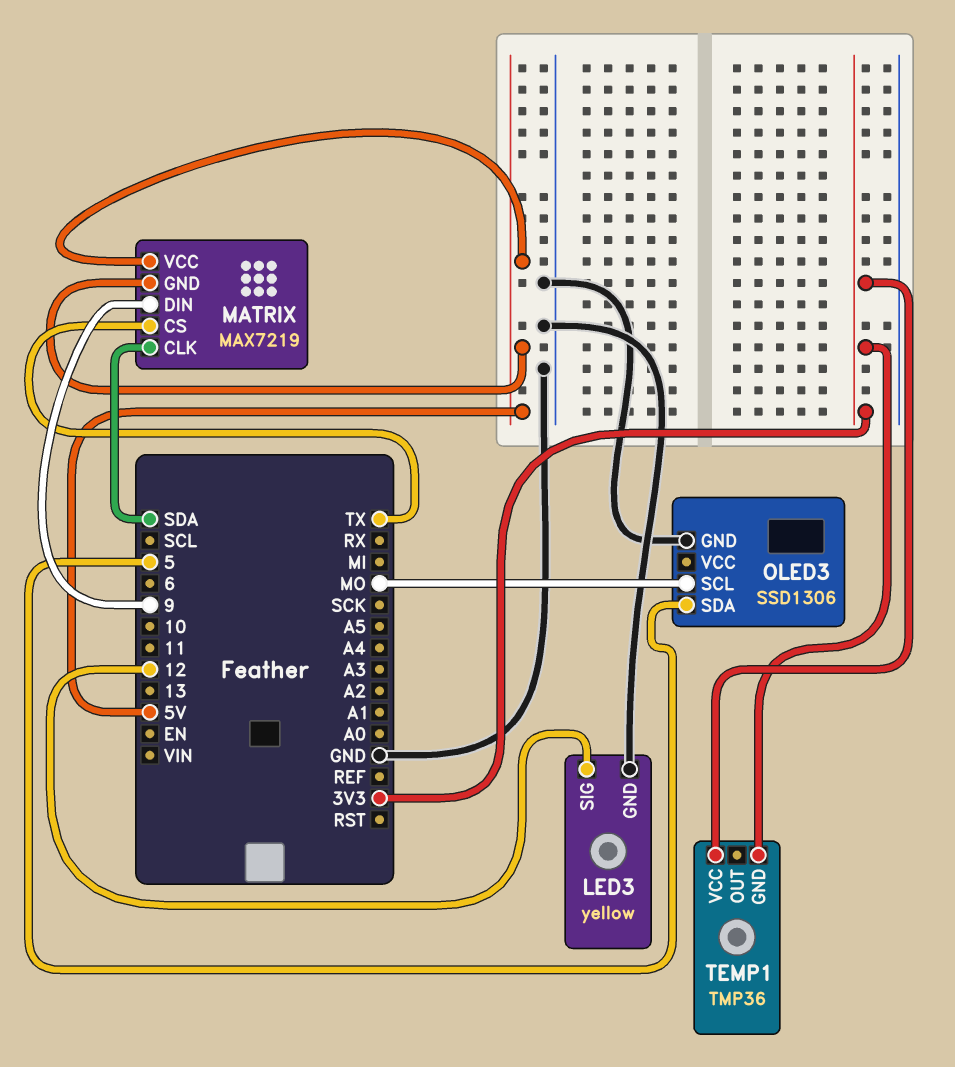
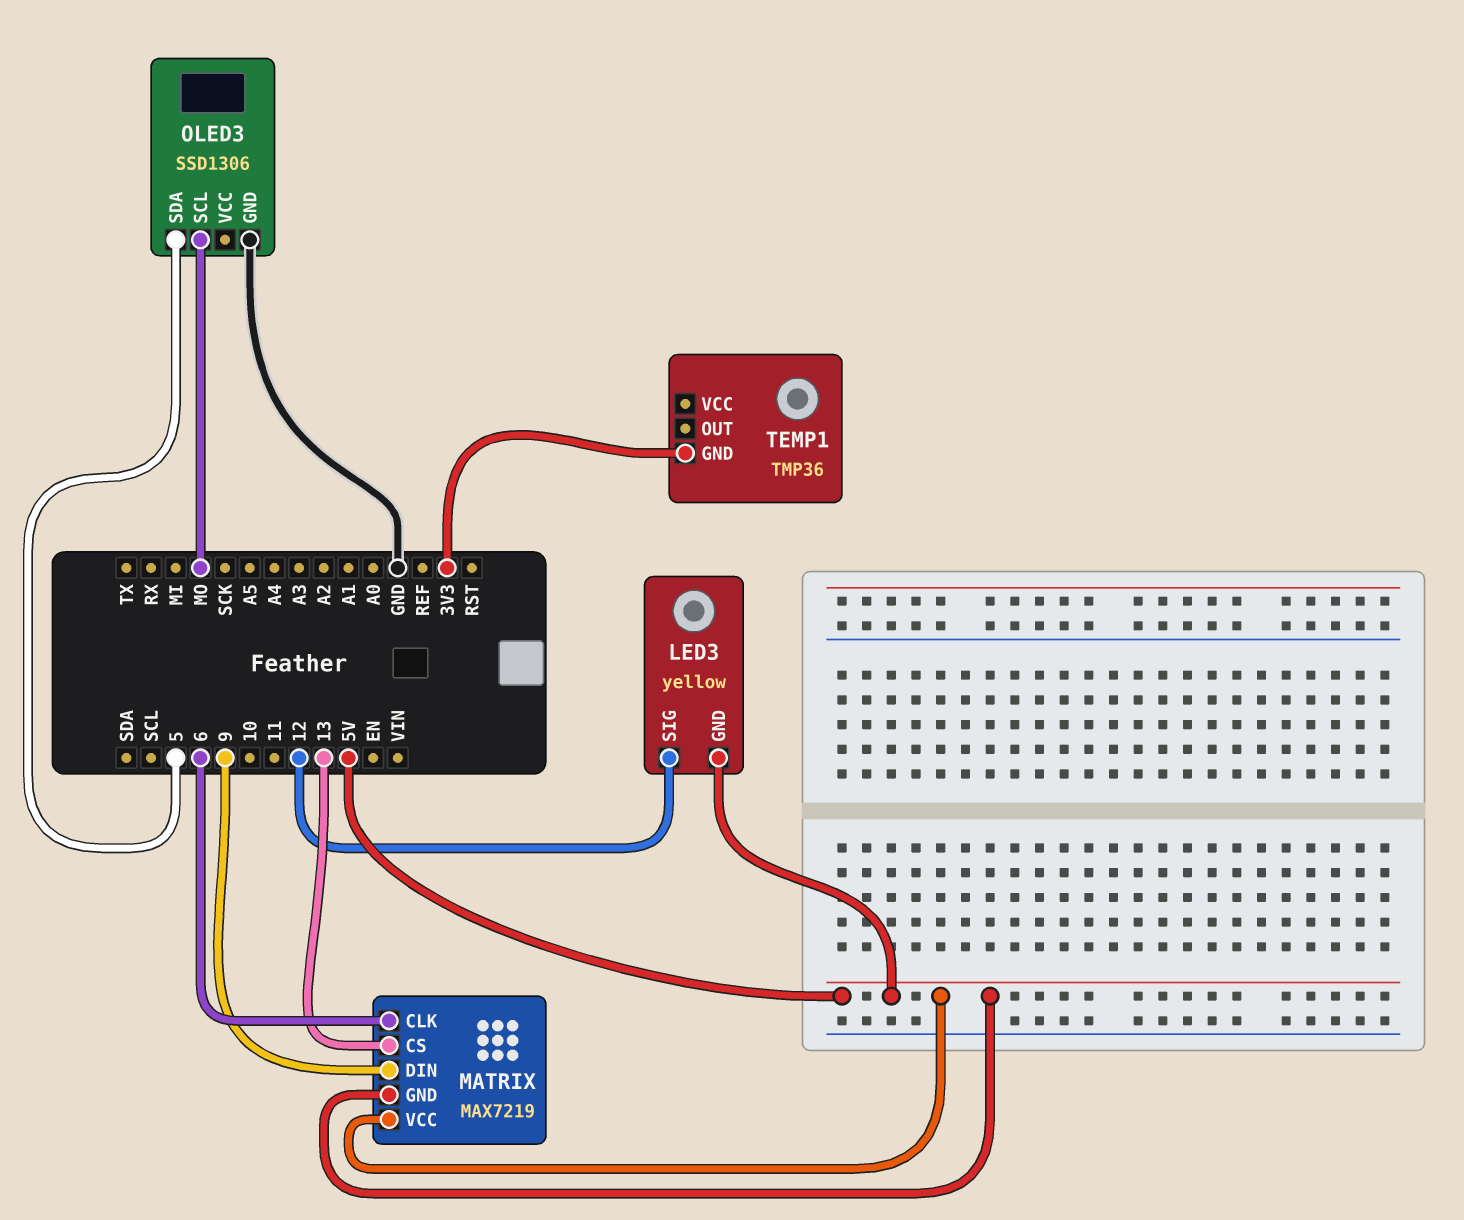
LED3 pin GND: GND -> 5V
MATRIX pin CLK: SDA -> 6
MATRIX pin CS: TX -> 13
TEMP1 pin VCC: 3V3 -> none

